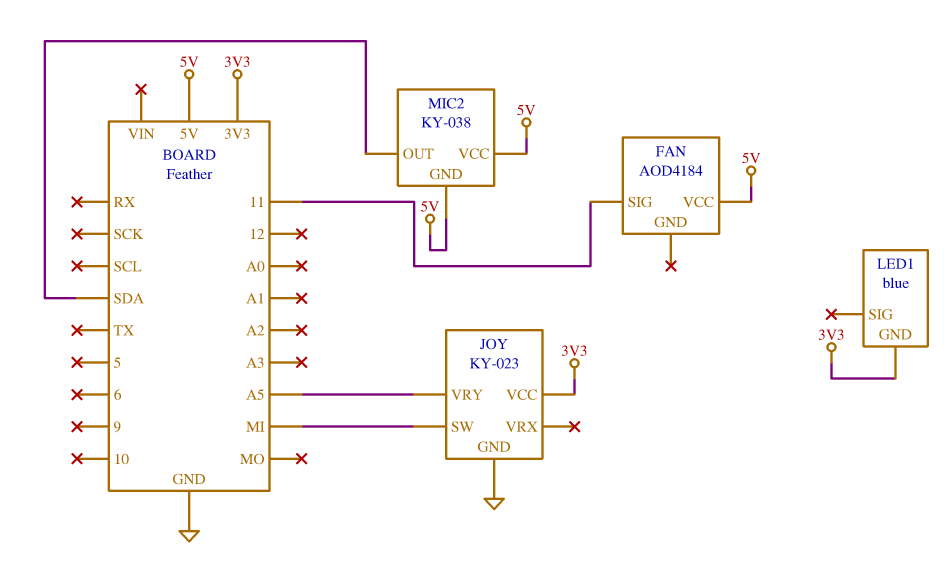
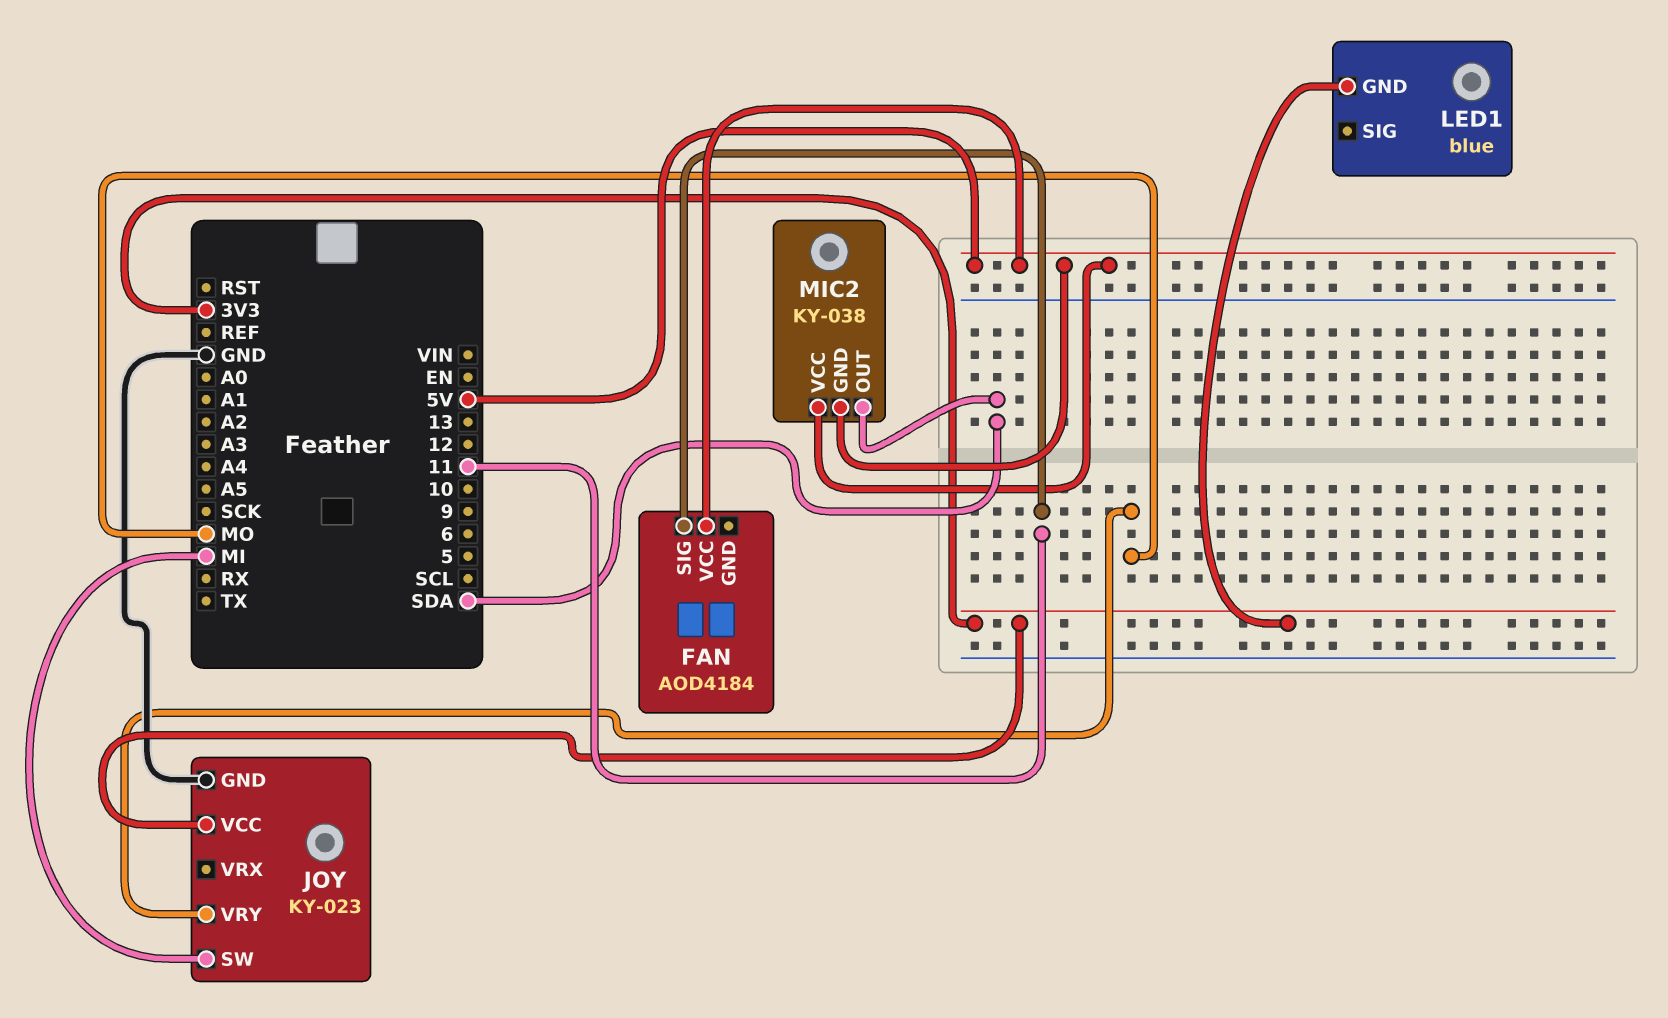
JOY pin VRY: A5 -> MO

